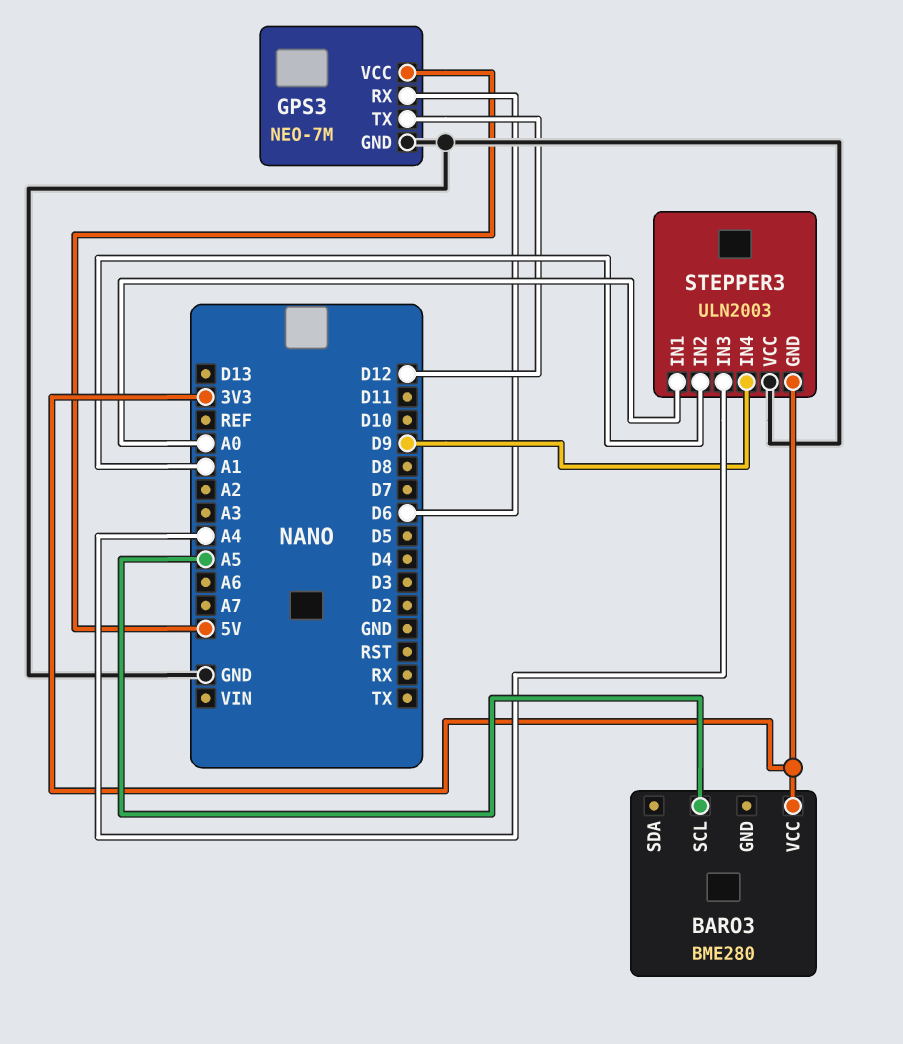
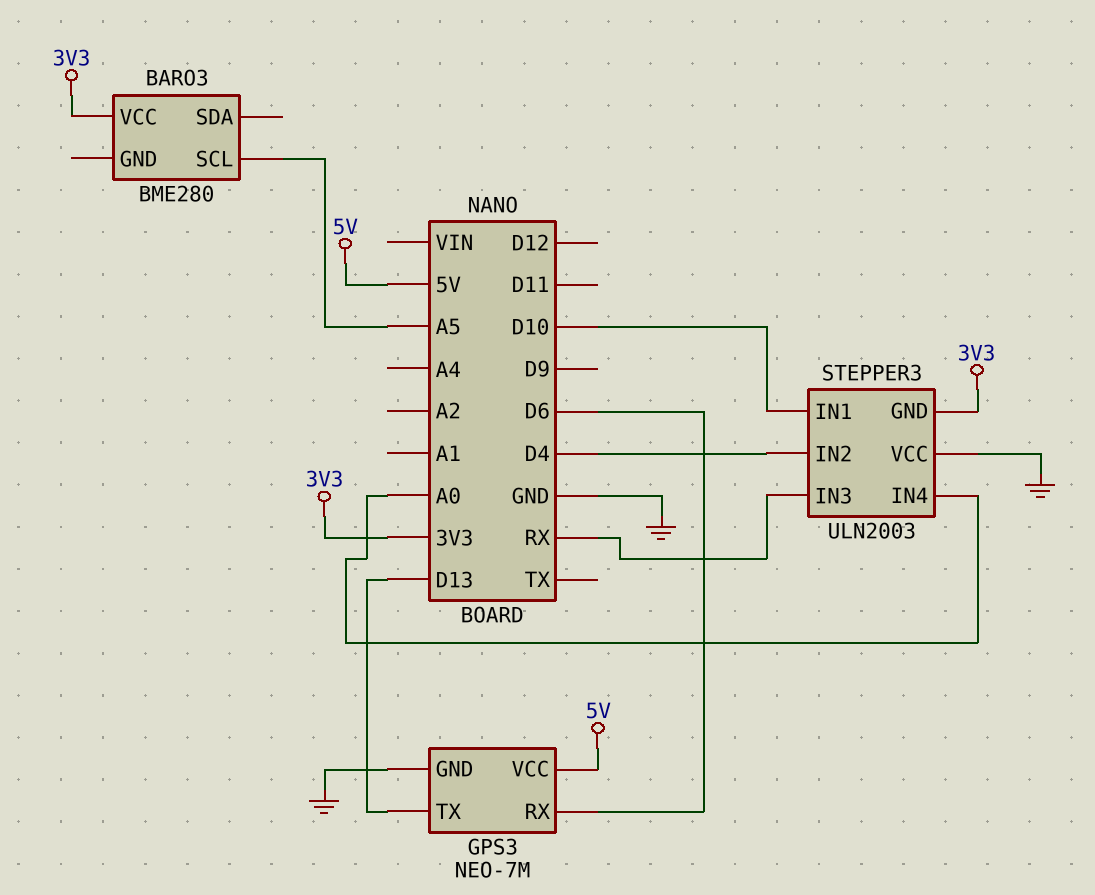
GPS3 pin TX: D12 -> D13
STEPPER3 pin IN1: A0 -> D10
STEPPER3 pin IN2: A1 -> D4
STEPPER3 pin IN3: A4 -> RX
STEPPER3 pin IN4: D9 -> A0

